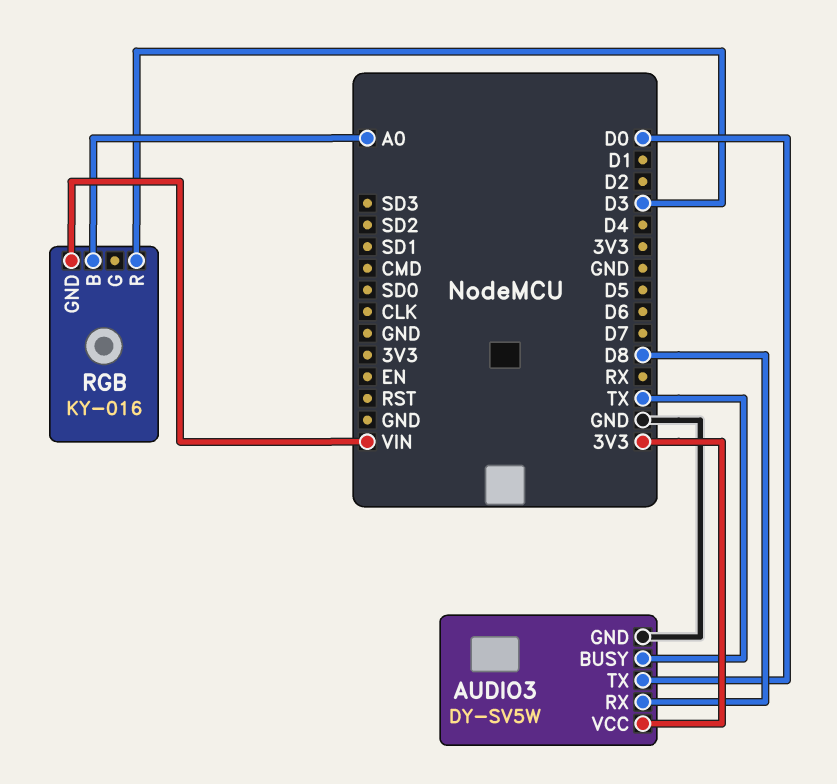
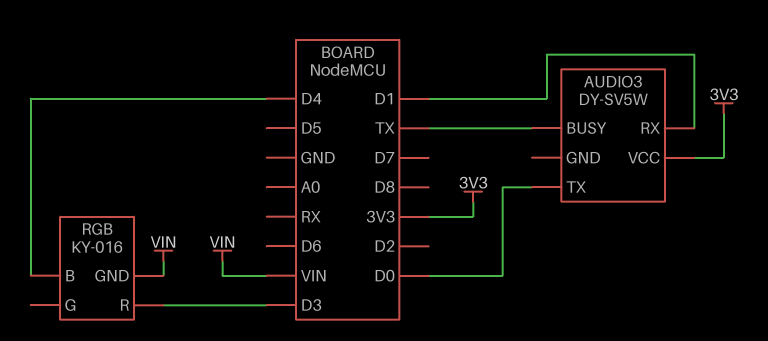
AUDIO3 pin GND: GND -> none
AUDIO3 pin RX: D8 -> D1
RGB pin B: A0 -> D4

